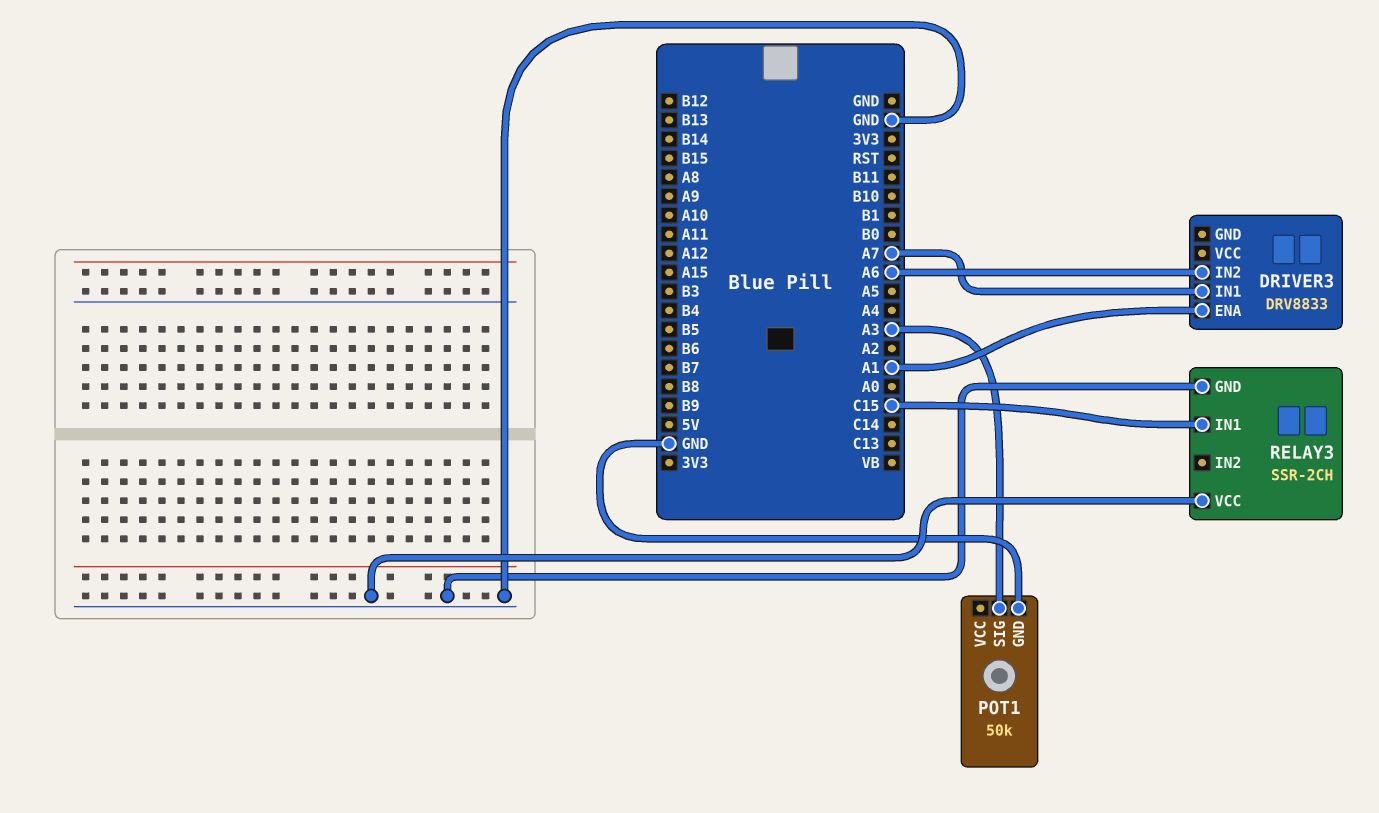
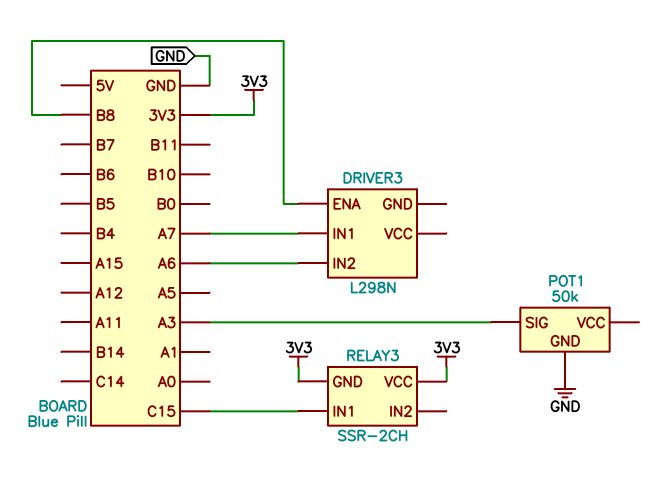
DRIVER3: DRV8833 -> L298N
DRIVER3 pin ENA: A1 -> B8
RELAY3 pin GND: GND -> 3V3
RELAY3 pin VCC: GND -> 3V3

